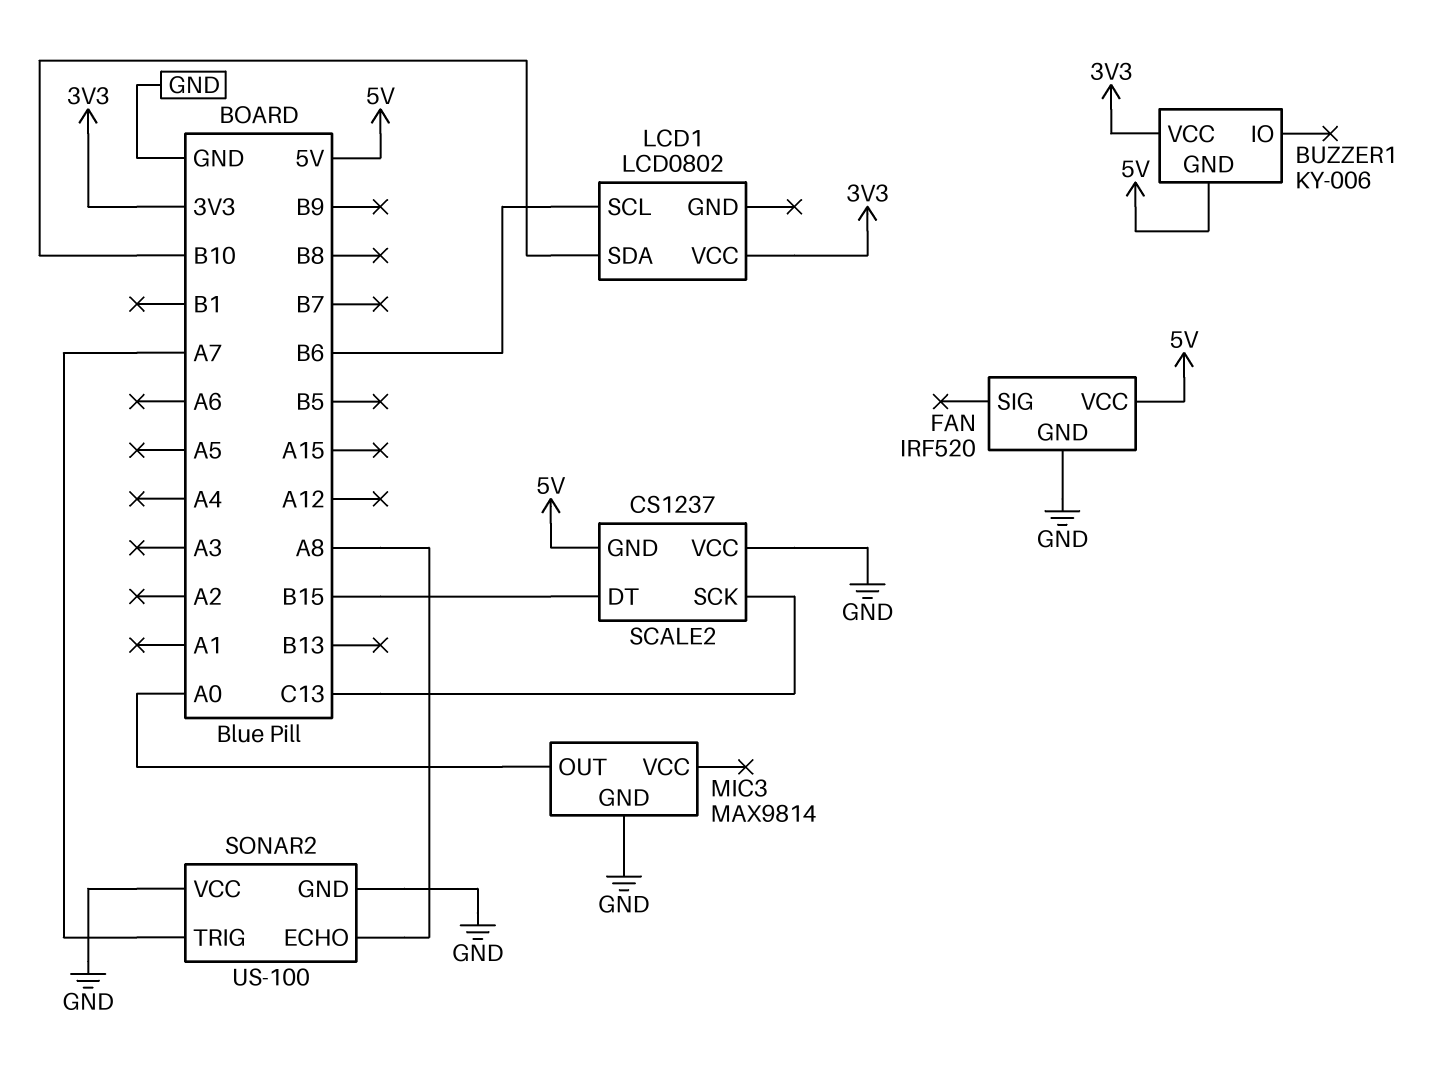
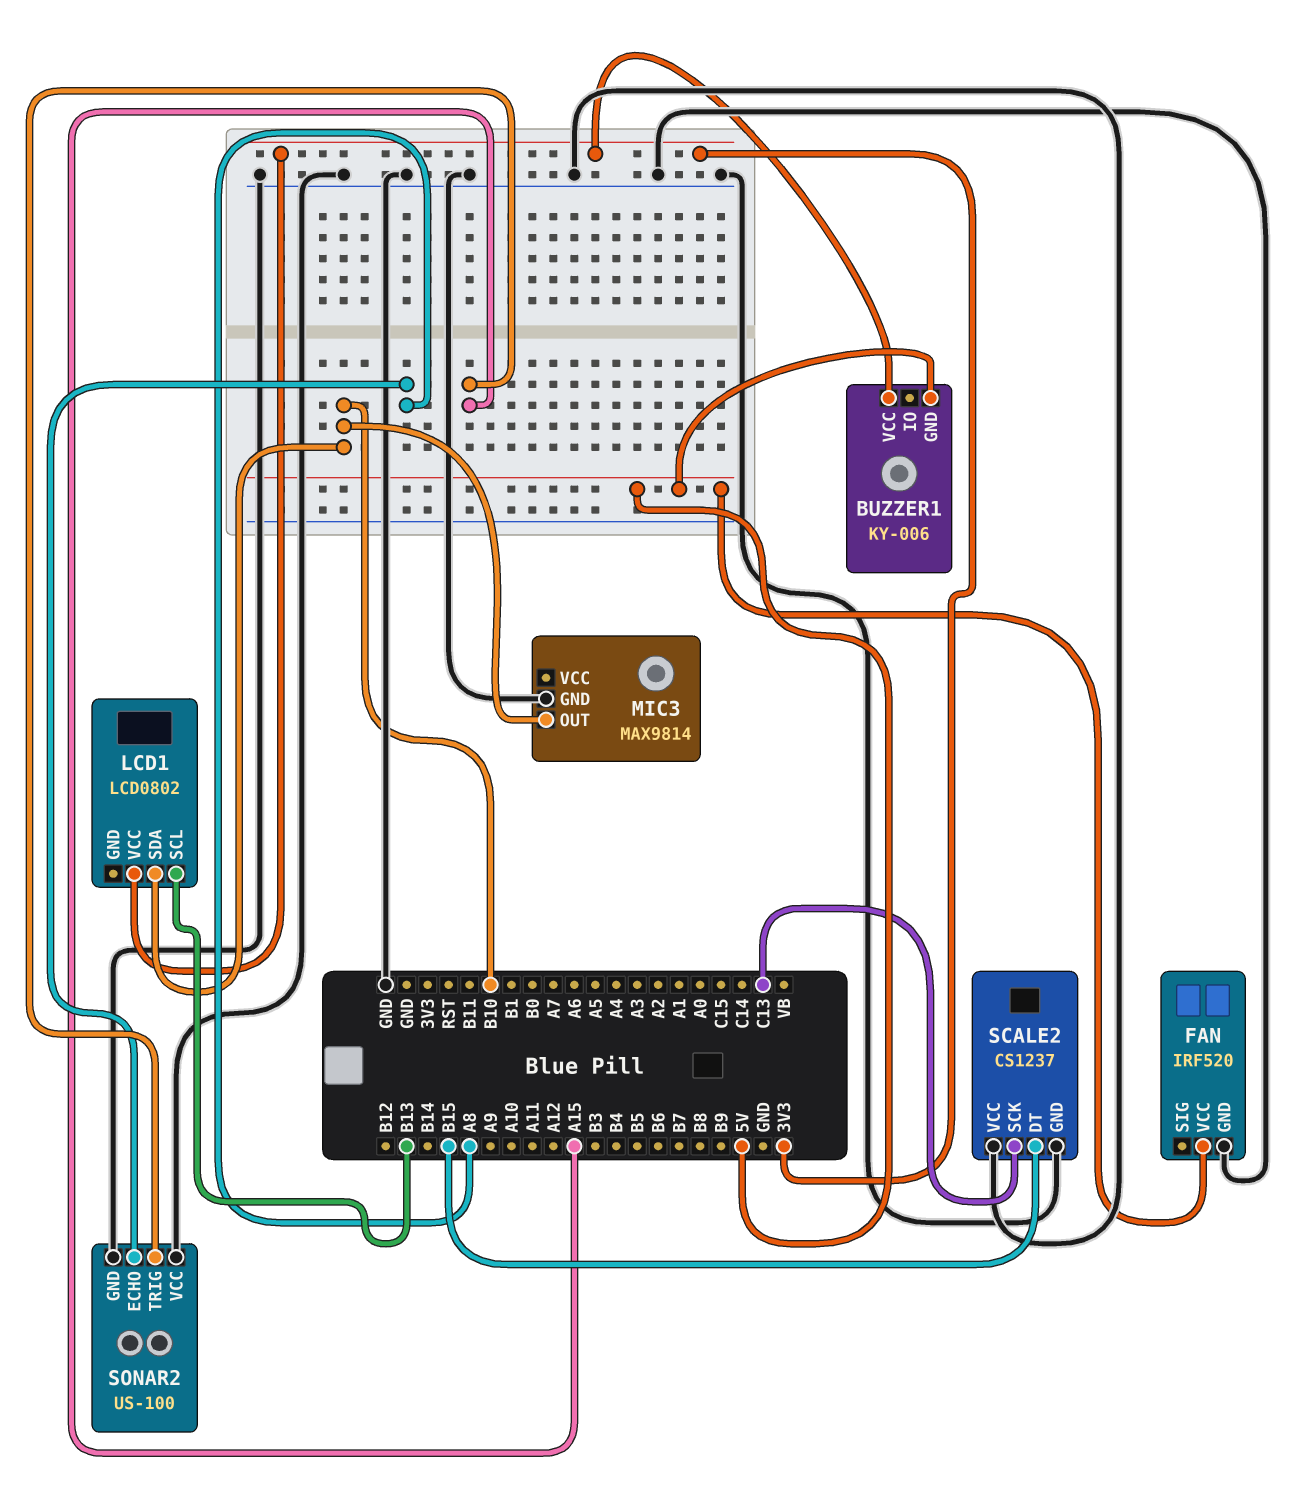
LCD1 pin SCL: B6 -> B13
MIC3 pin OUT: A0 -> B10
SCALE2 pin GND: 5V -> GND
SONAR2 pin TRIG: A7 -> A15

